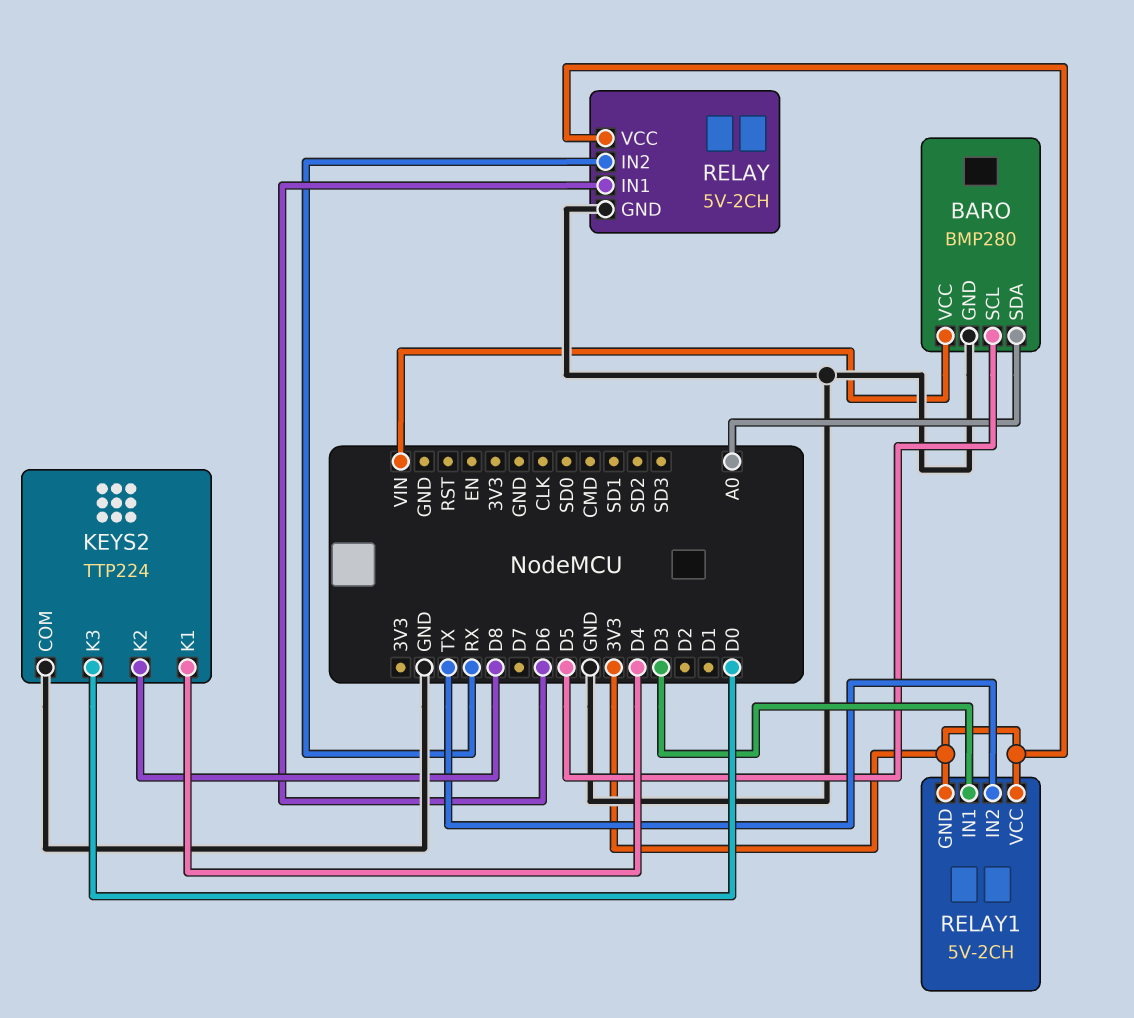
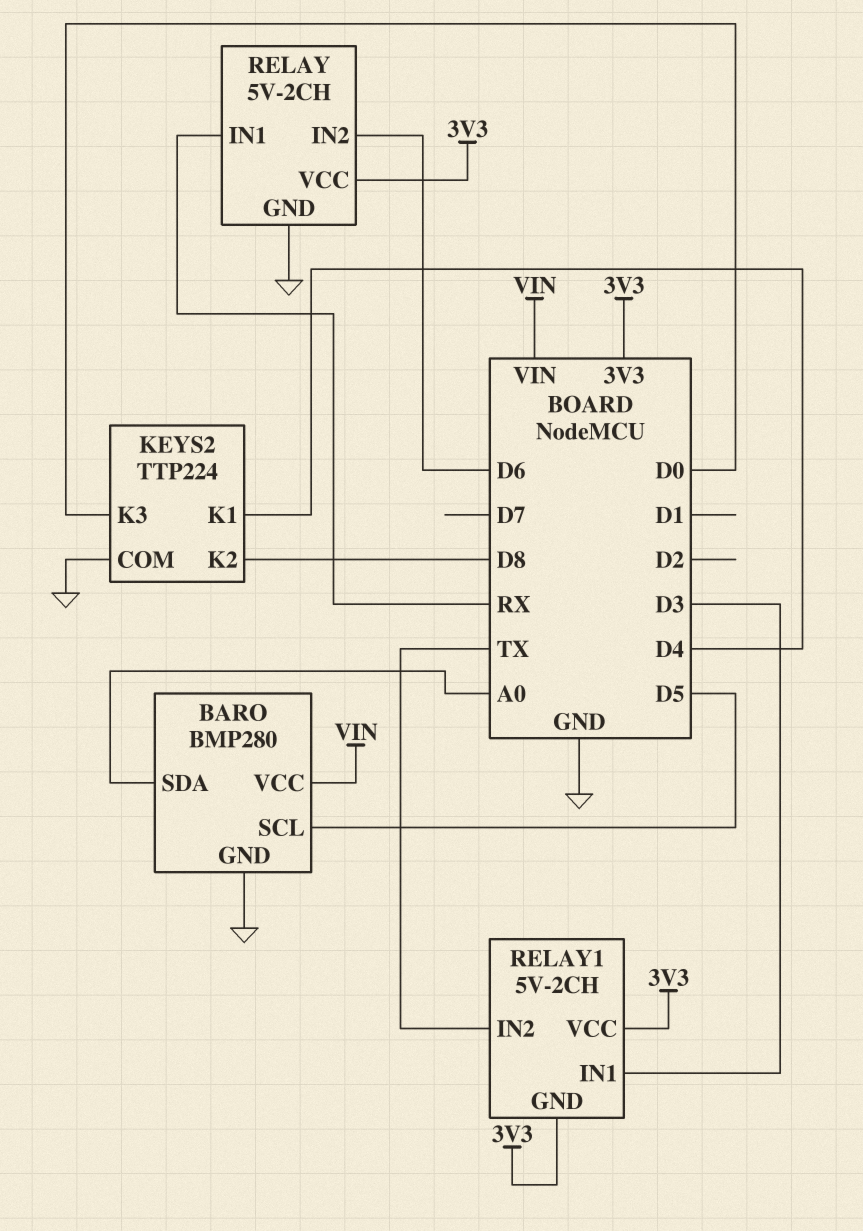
RELAY pin IN1: D6 -> RX
RELAY pin IN2: RX -> D6

